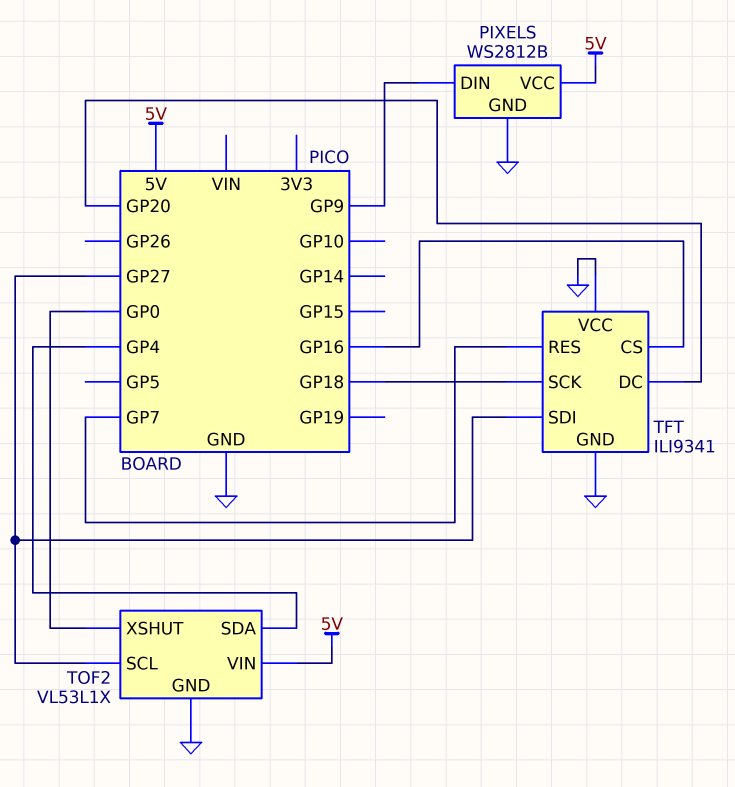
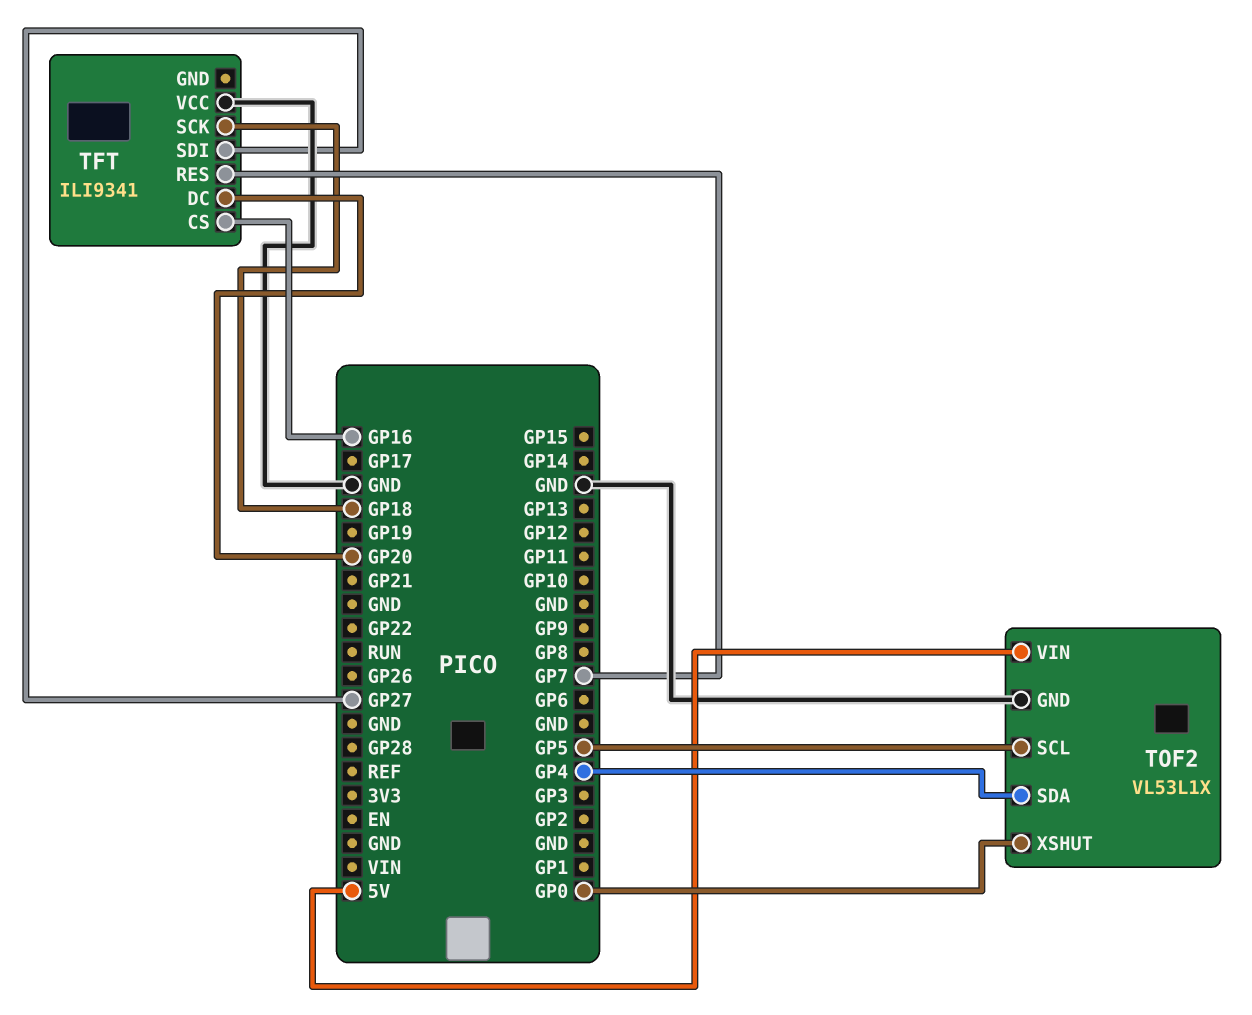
PIXELS: WS2812B -> none
PIXELS pin DIN: GP9 -> none
PIXELS pin GND: GND -> none
PIXELS pin VCC: 5V -> none
TFT pin GND: GND -> none
TOF2 pin SCL: GP27 -> GP5

